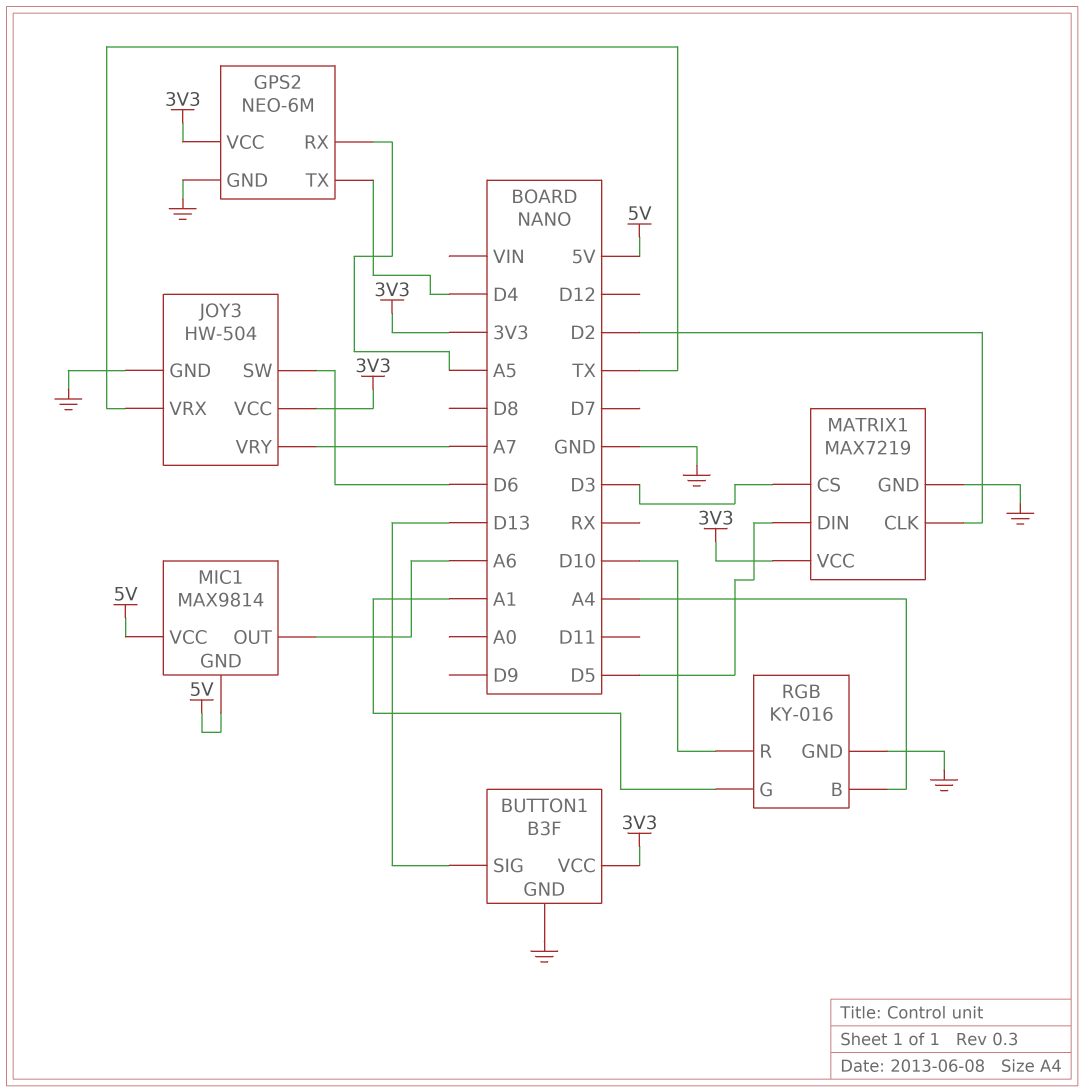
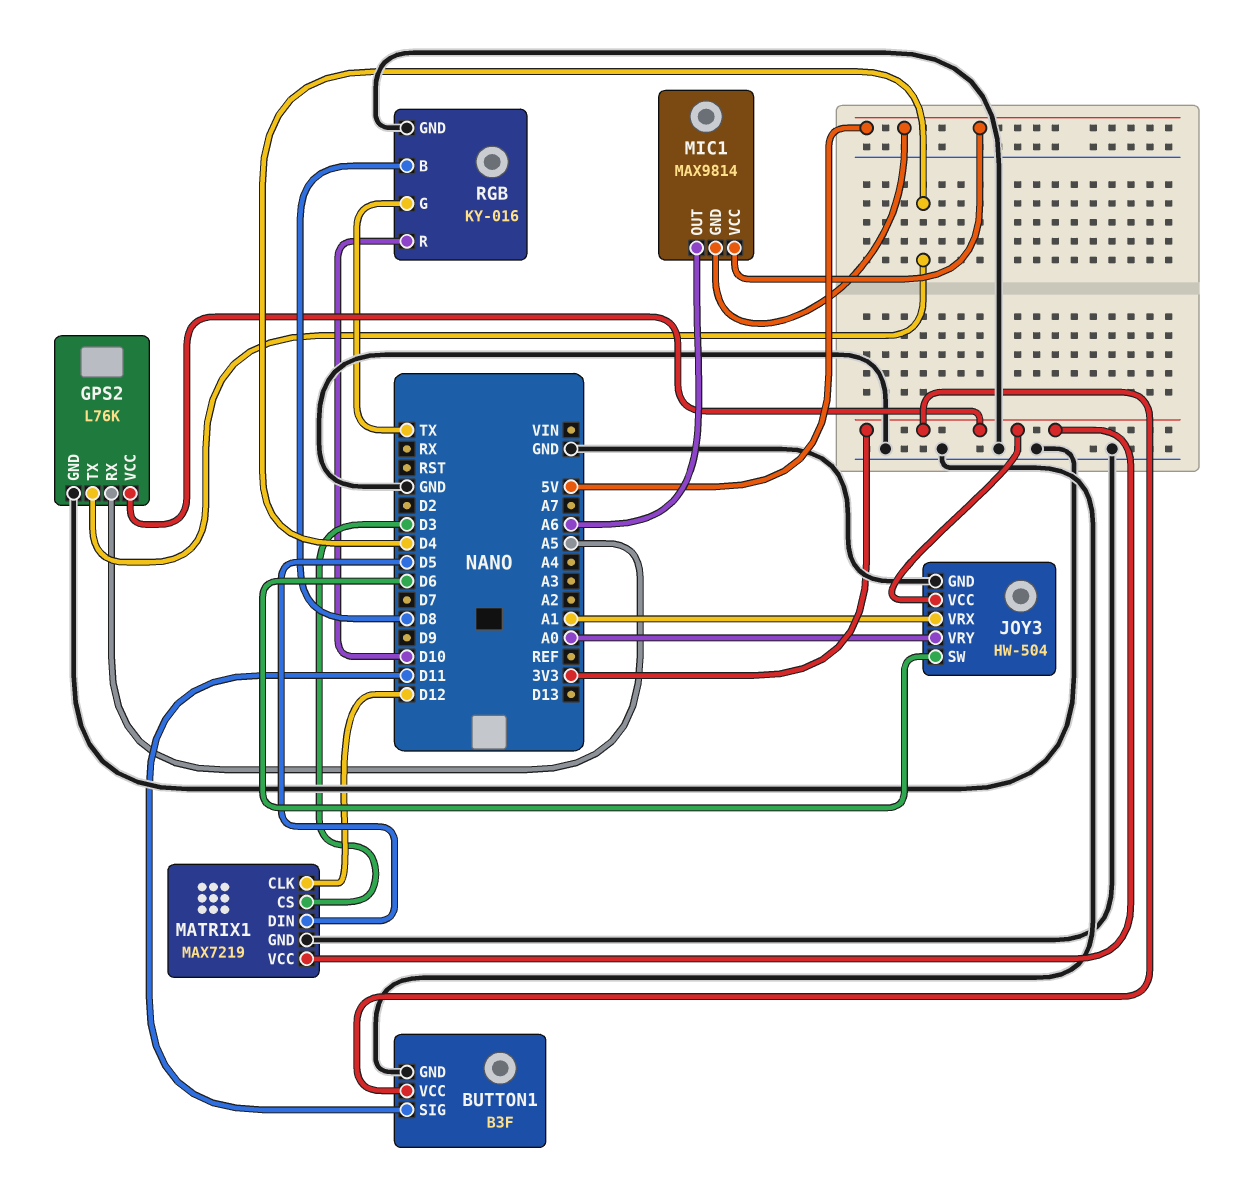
BUTTON1 pin SIG: D13 -> D11
GPS2: NEO-6M -> L76K
JOY3 pin VRX: TX -> A1
JOY3 pin VRY: A7 -> A0
MATRIX1 pin CLK: D2 -> D12
RGB pin B: A4 -> D8
RGB pin G: A1 -> TX

